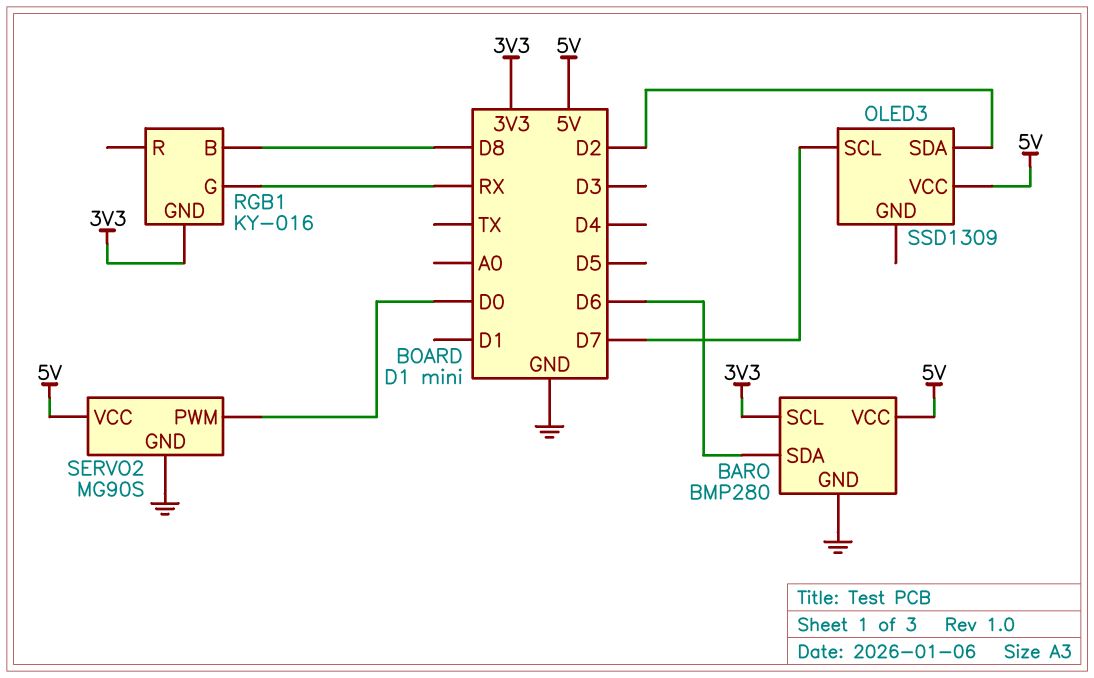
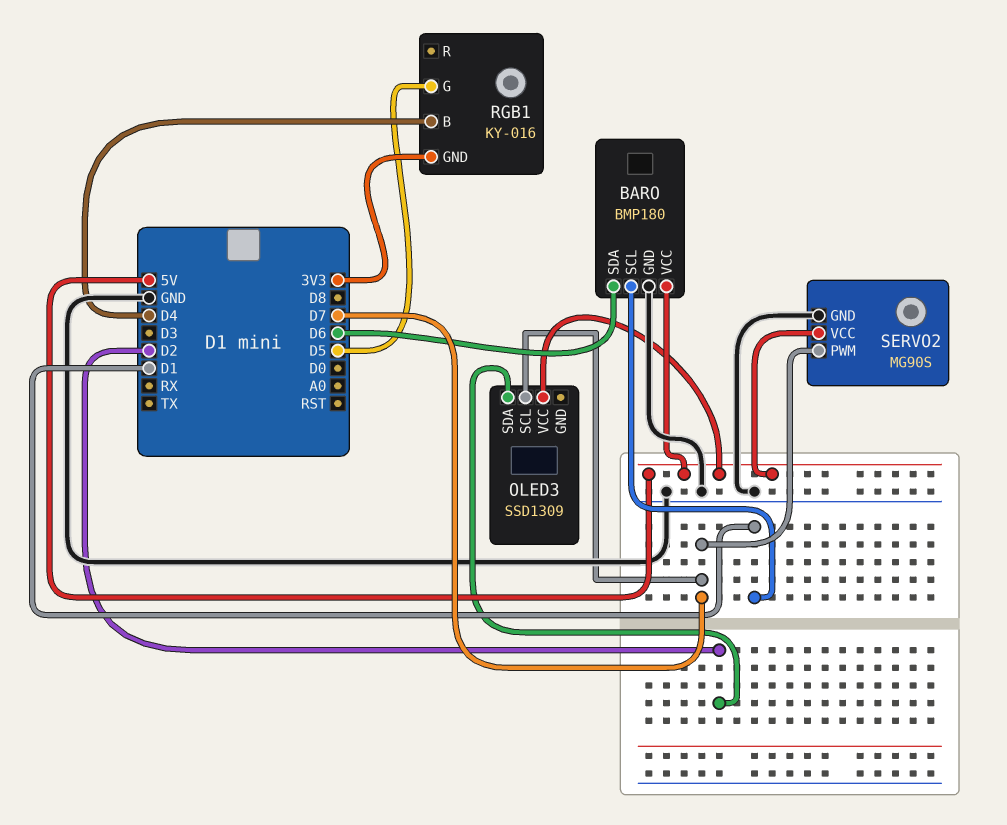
BARO: BMP280 -> BMP180
BARO pin SCL: 3V3 -> D1
RGB1 pin B: D8 -> D4
RGB1 pin G: RX -> D5
SERVO2 pin PWM: D0 -> D7

